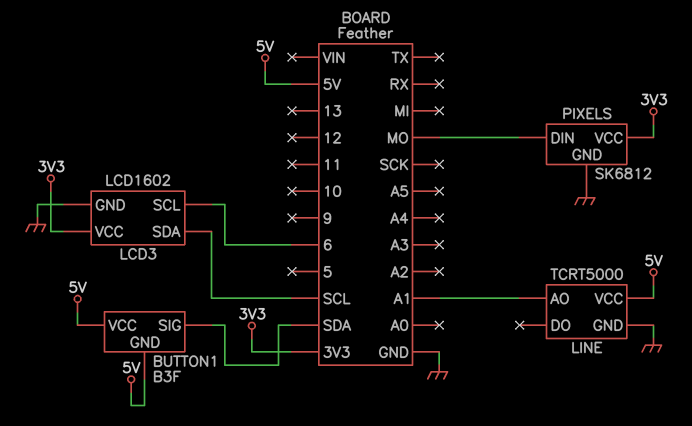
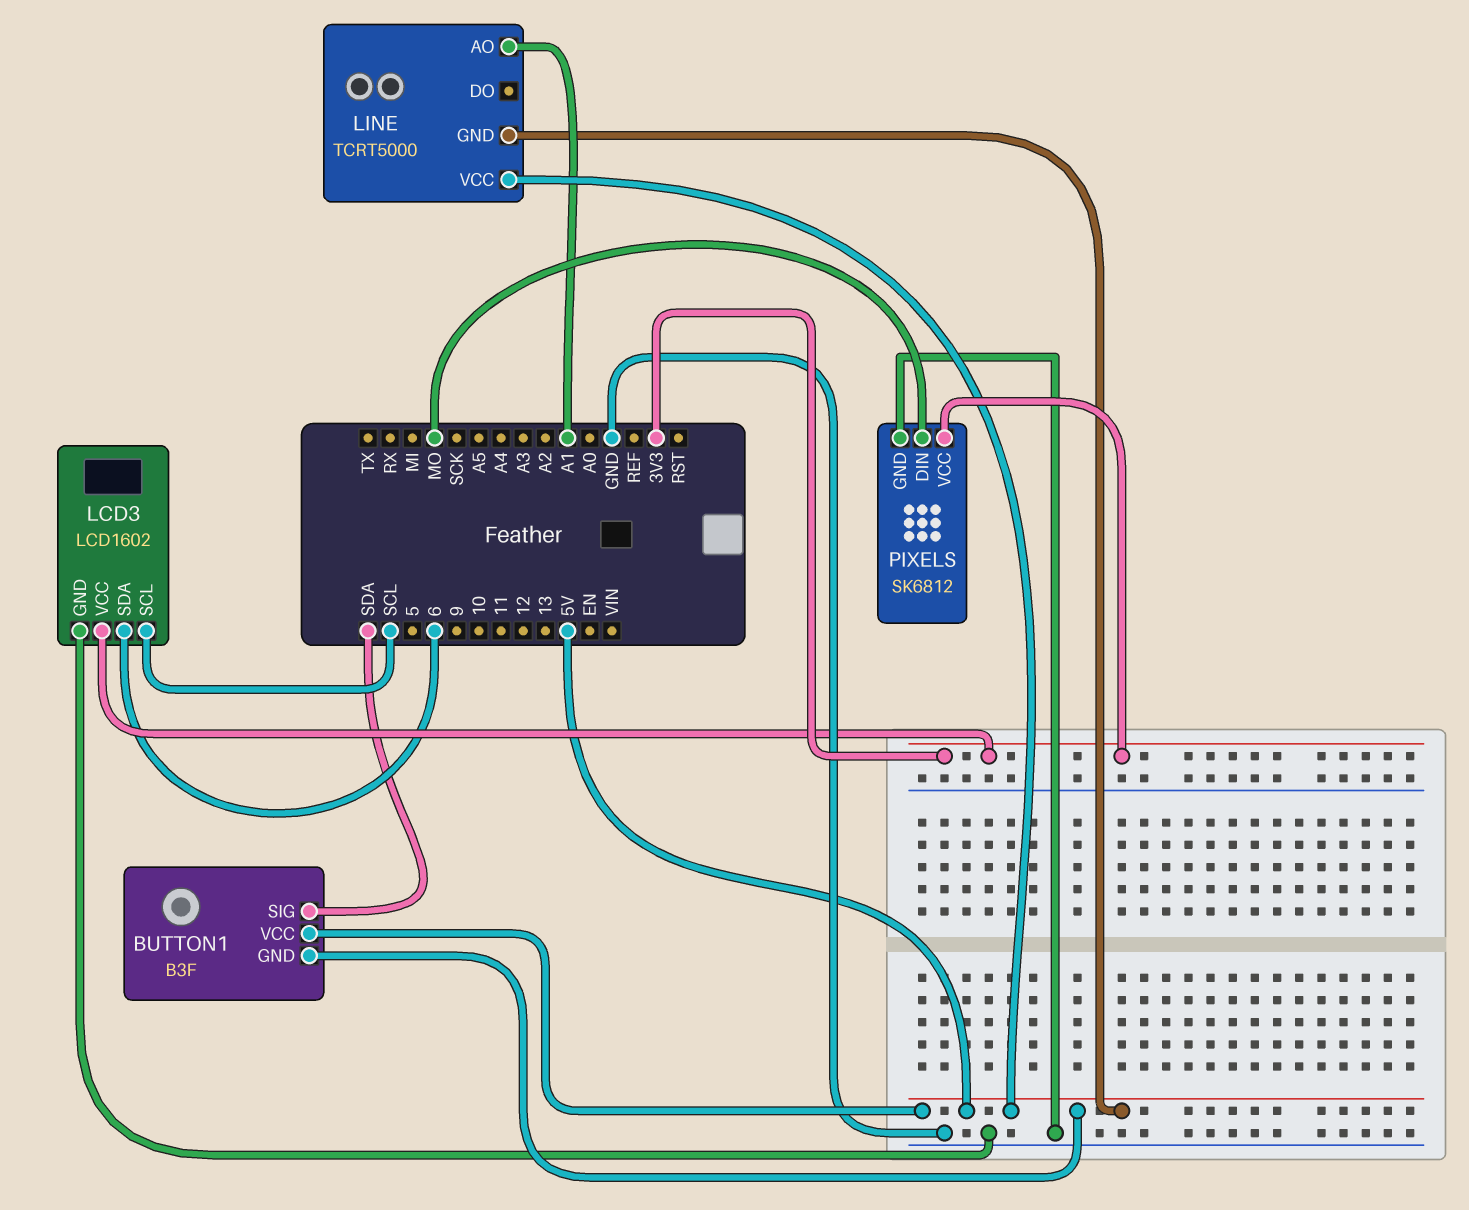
LCD3 pin SCL: 6 -> SCL
LCD3 pin SDA: SCL -> 6
LINE pin GND: GND -> 5V

